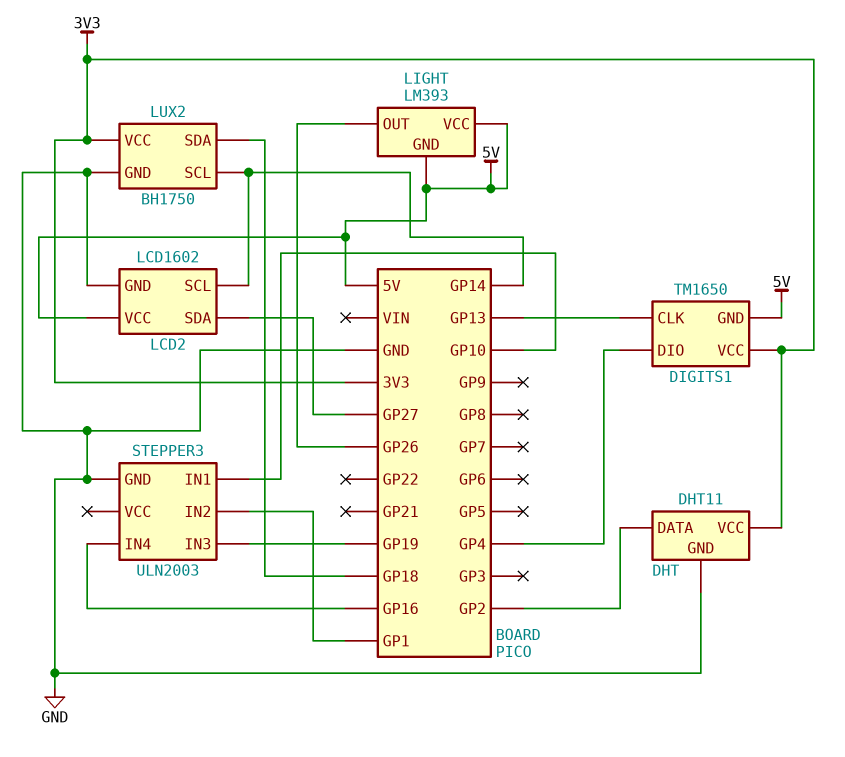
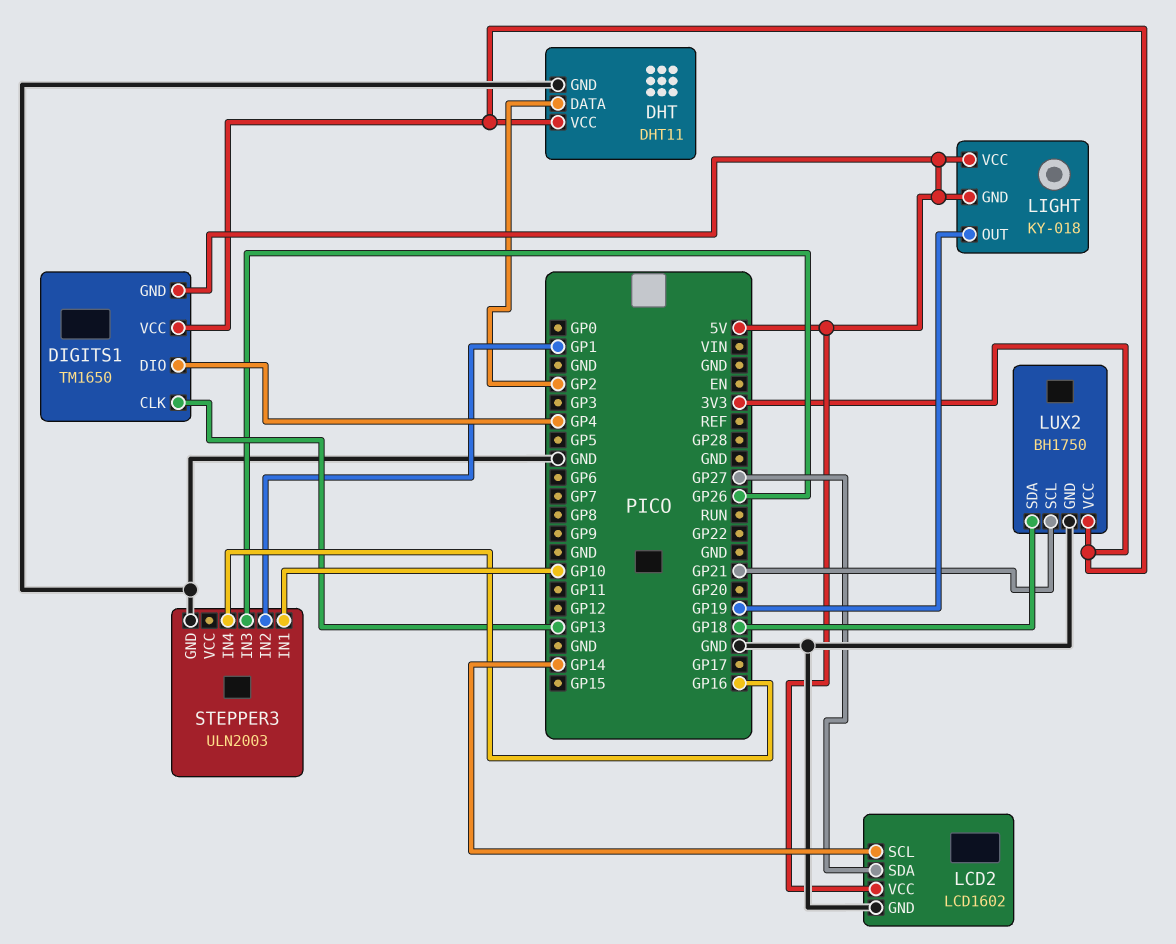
LIGHT: LM393 -> KY-018
LIGHT pin OUT: GP26 -> GP19
LUX2 pin SCL: GP14 -> GP21
STEPPER3 pin IN3: GP19 -> GP26

